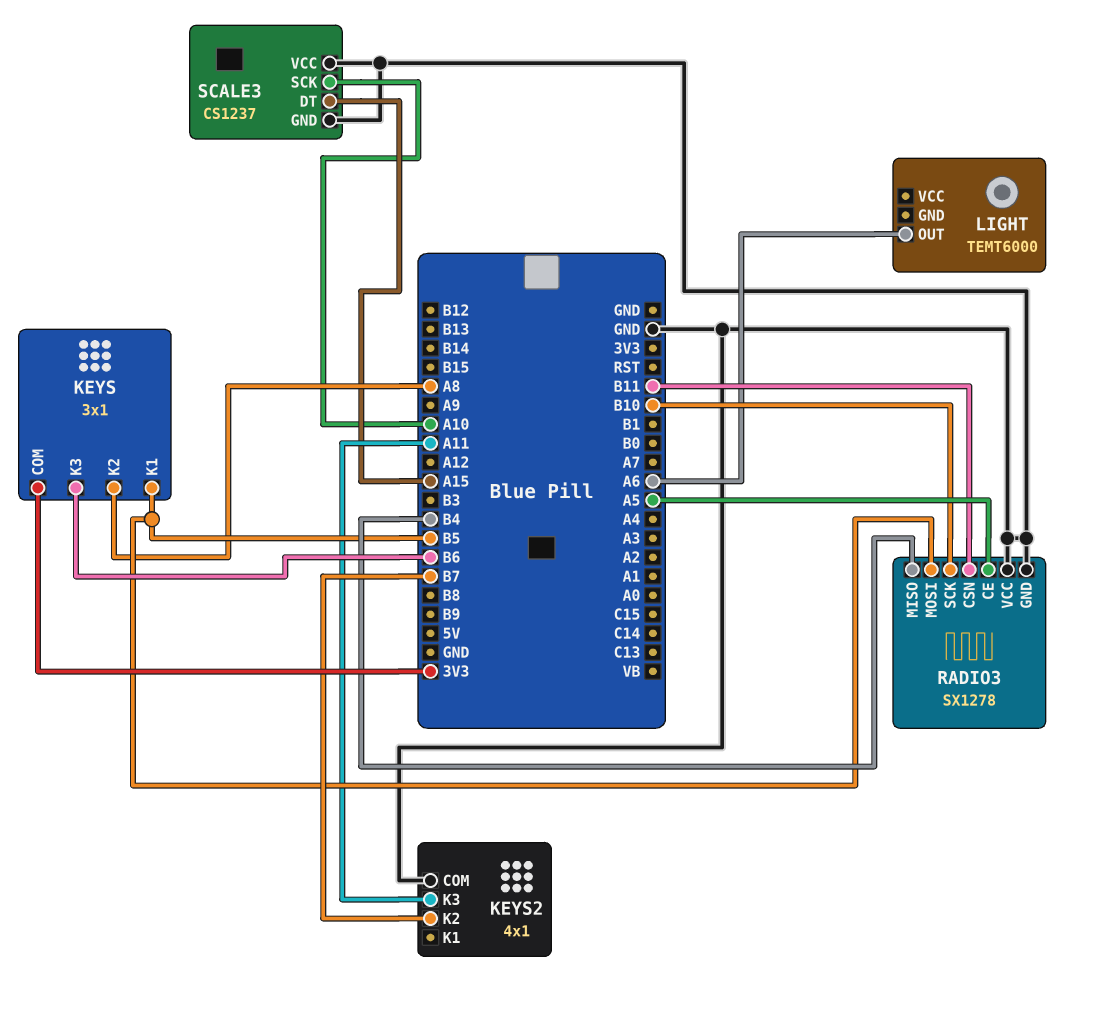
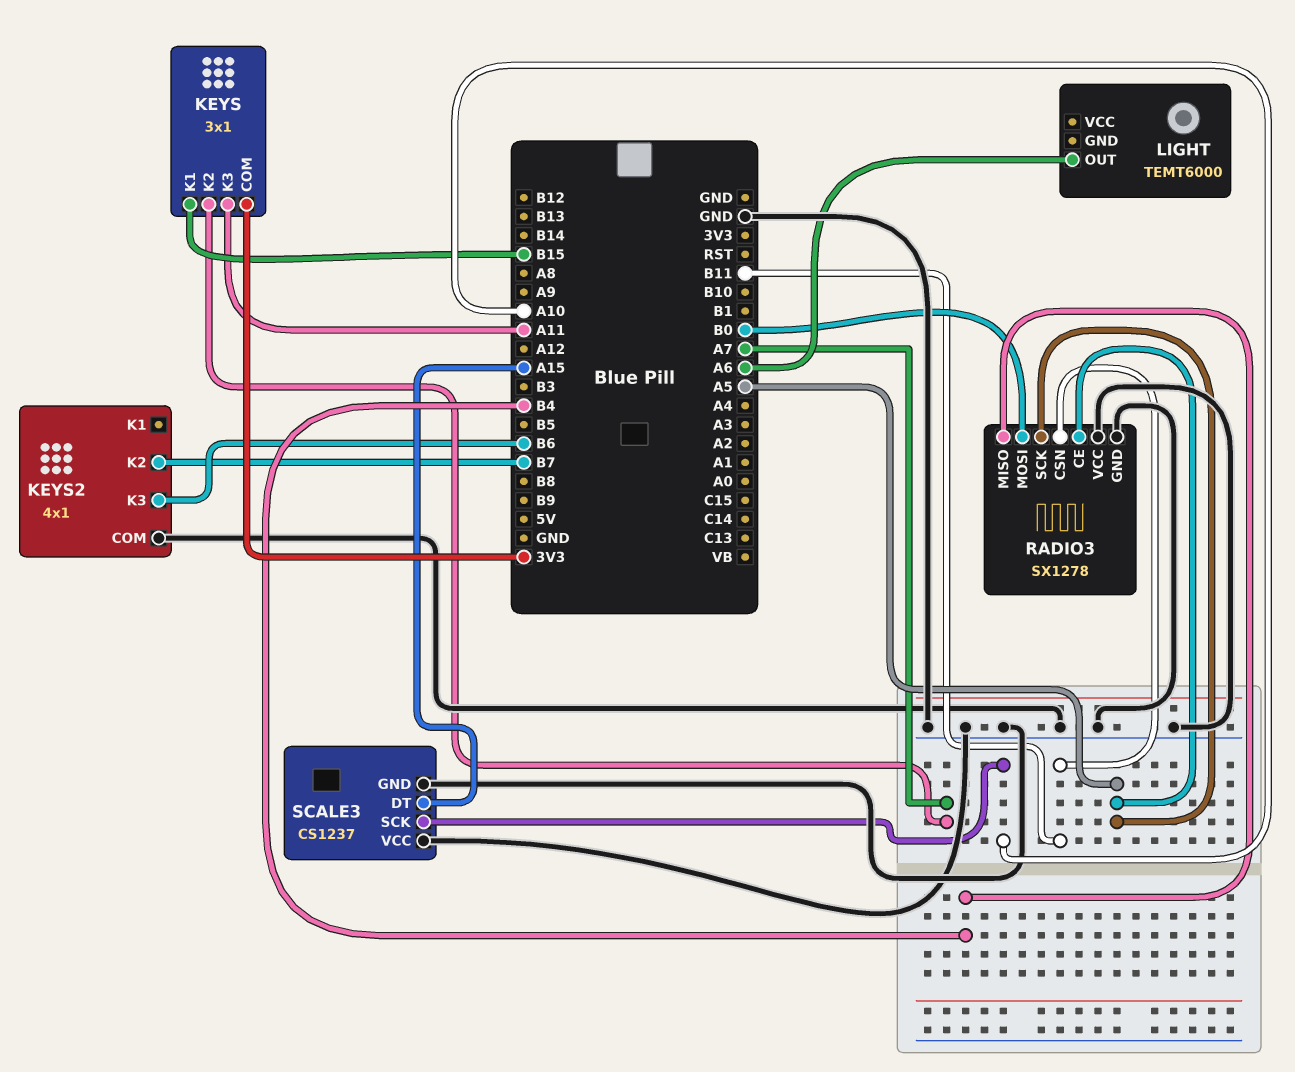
KEYS pin K1: B5 -> B15
KEYS pin K2: A8 -> A7
KEYS pin K3: B6 -> A11
KEYS2 pin K3: A11 -> B6
RADIO3 pin MOSI: B5 -> B0
RADIO3 pin SCK: B10 -> A5

